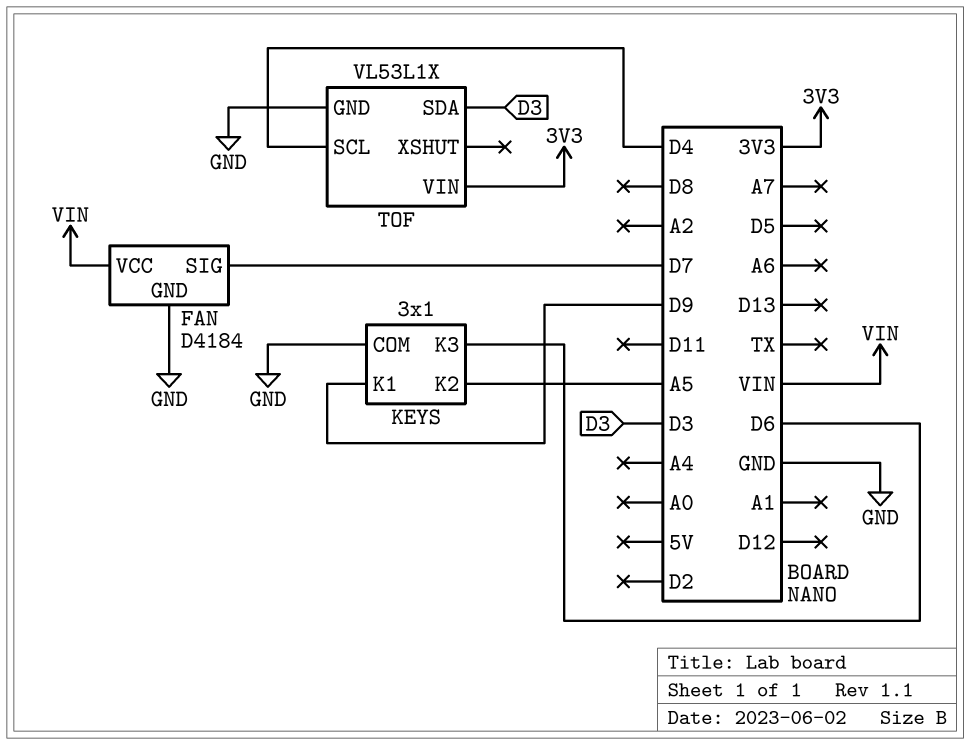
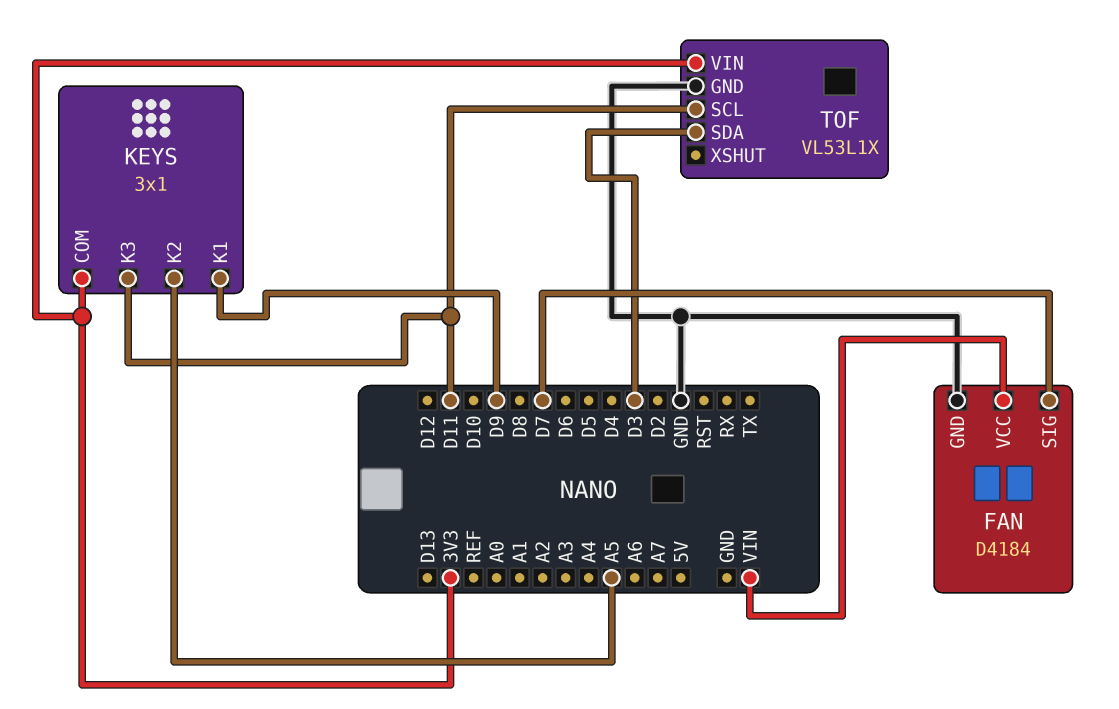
KEYS pin COM: GND -> 3V3
KEYS pin K3: D6 -> D11
TOF pin SCL: D4 -> D11

